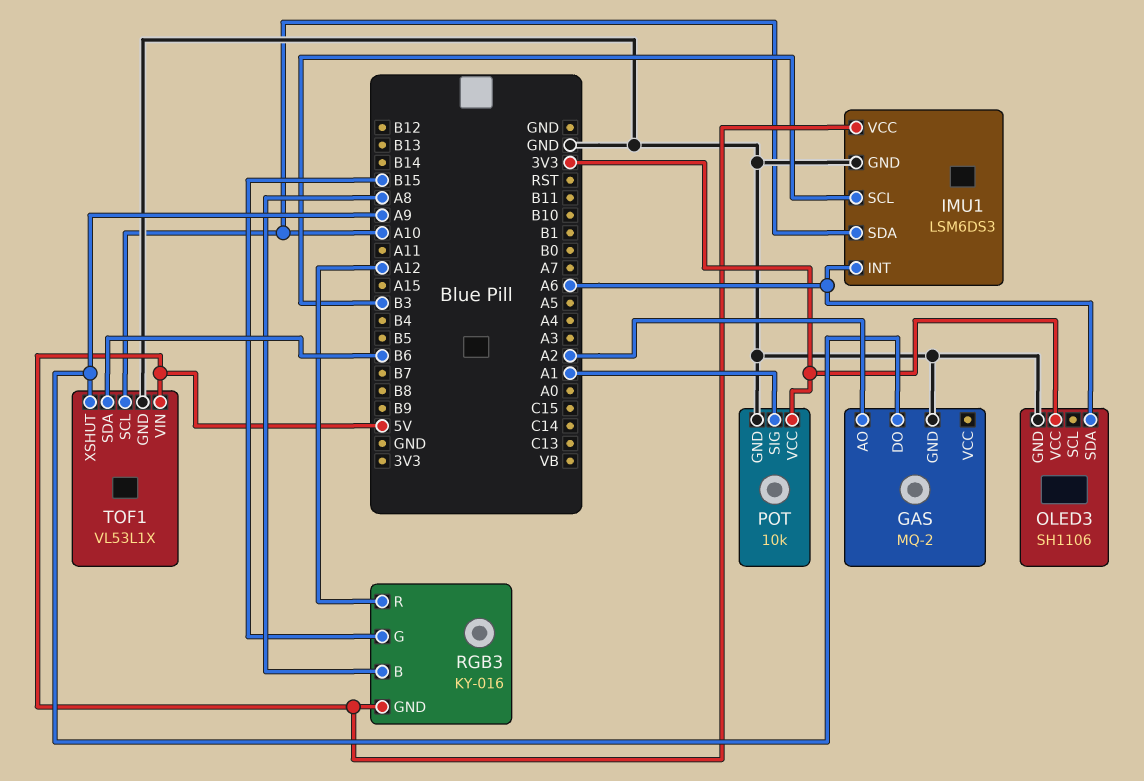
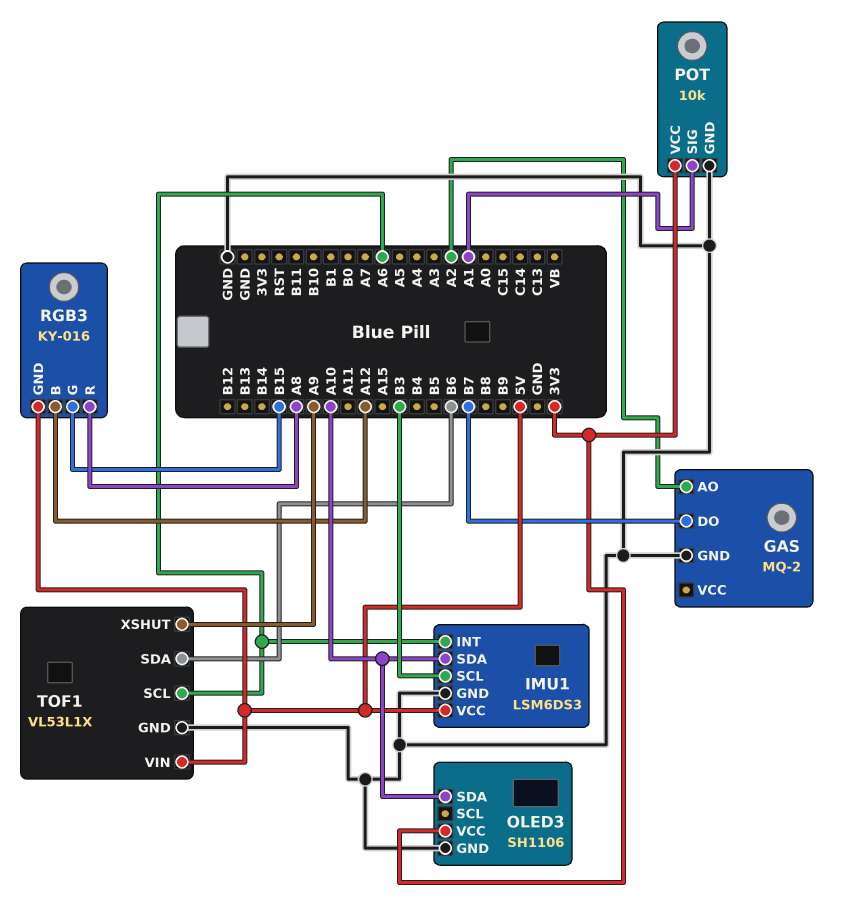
GAS pin DO: A9 -> B7
OLED3 pin SDA: A6 -> A10
RGB3 pin B: A8 -> A12
RGB3 pin R: A12 -> A8
TOF1 pin SCL: A10 -> A6

